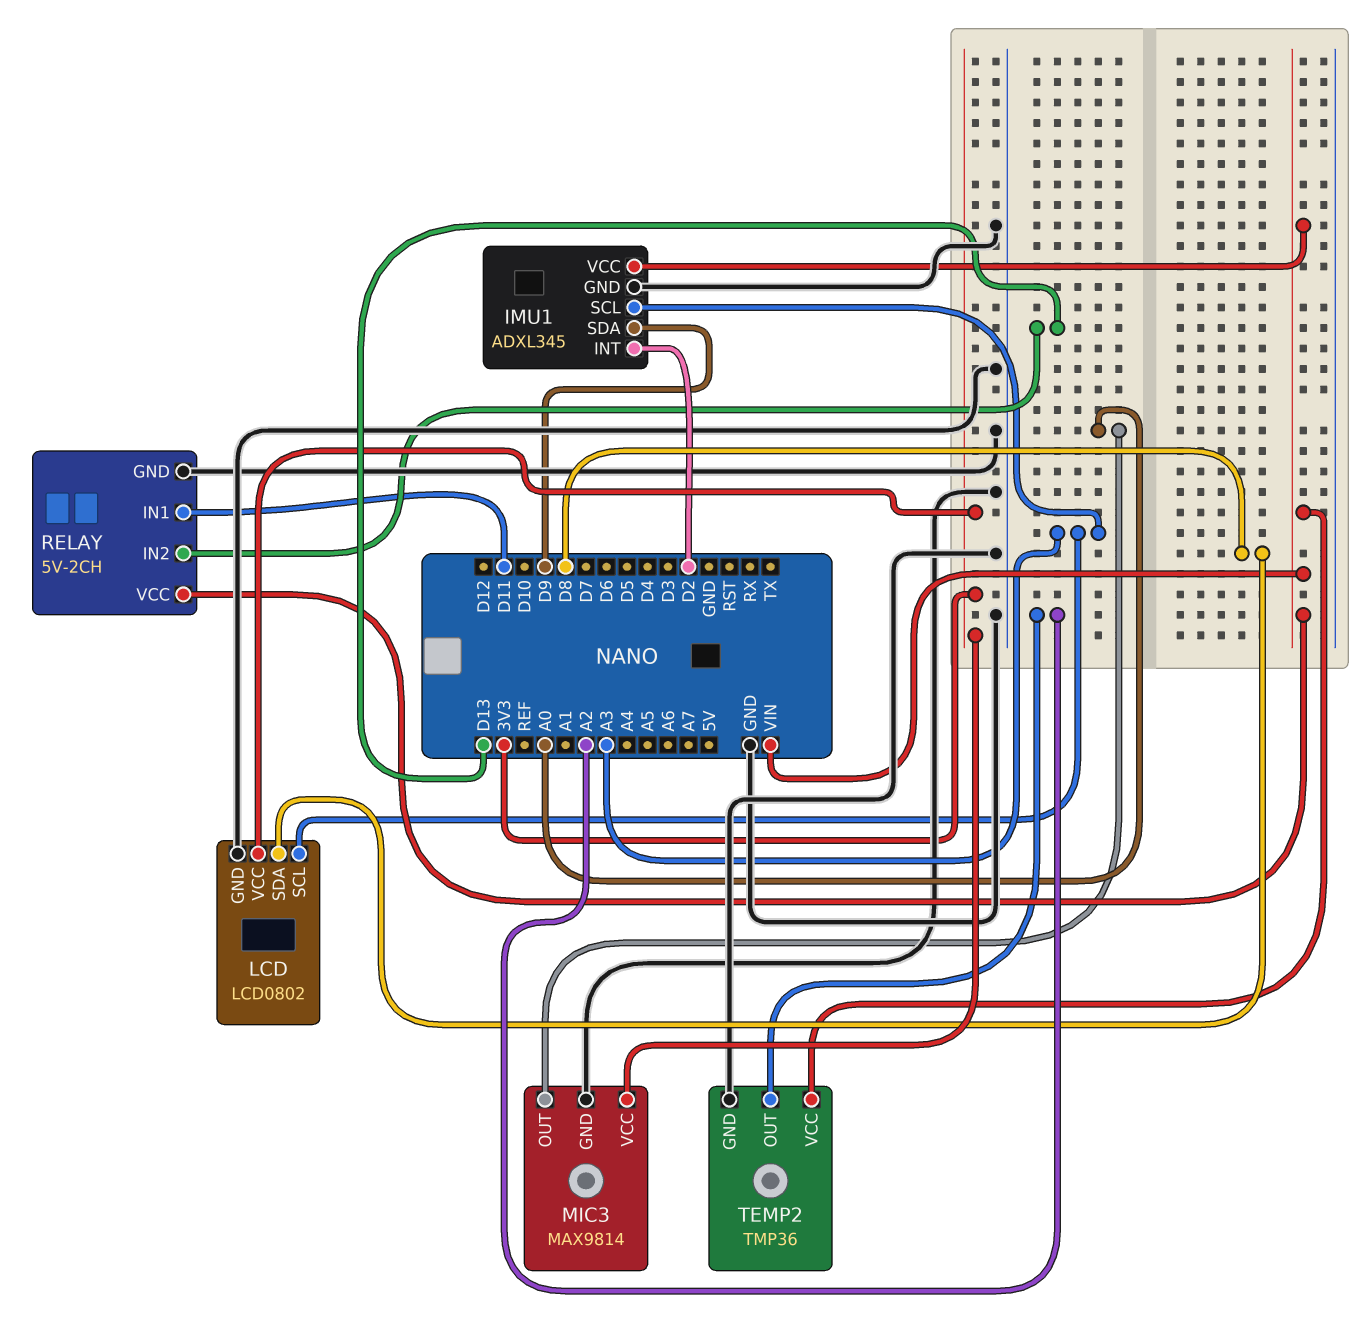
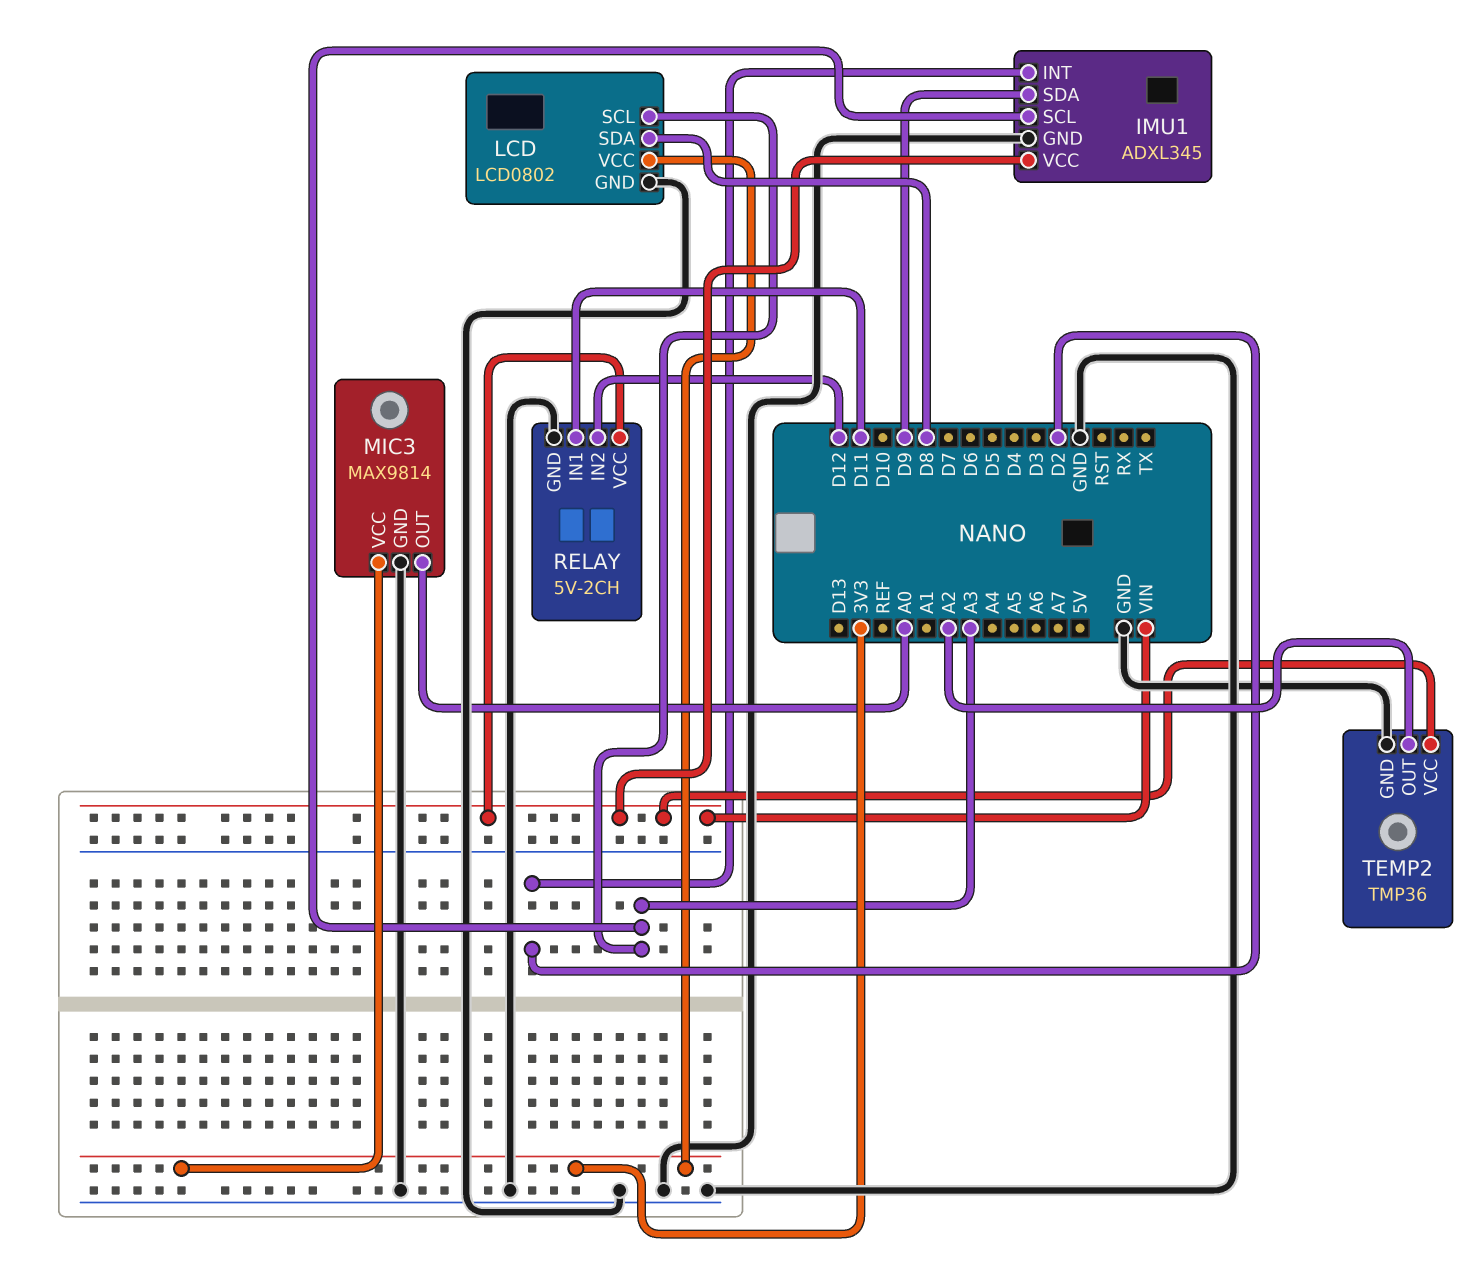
RELAY pin IN2: D13 -> D12

